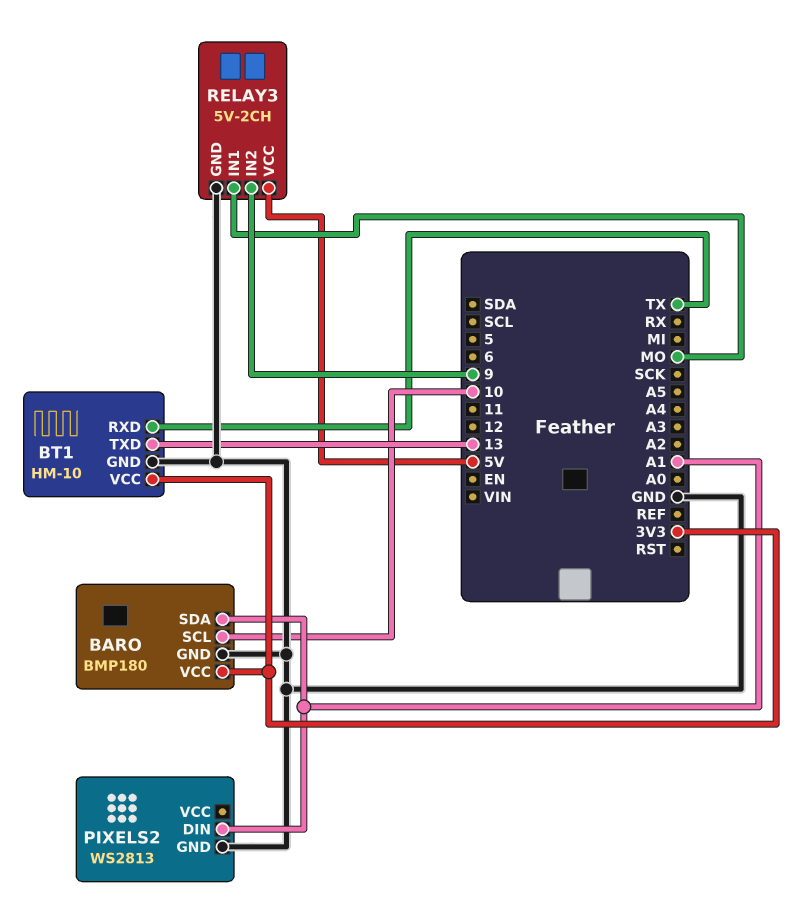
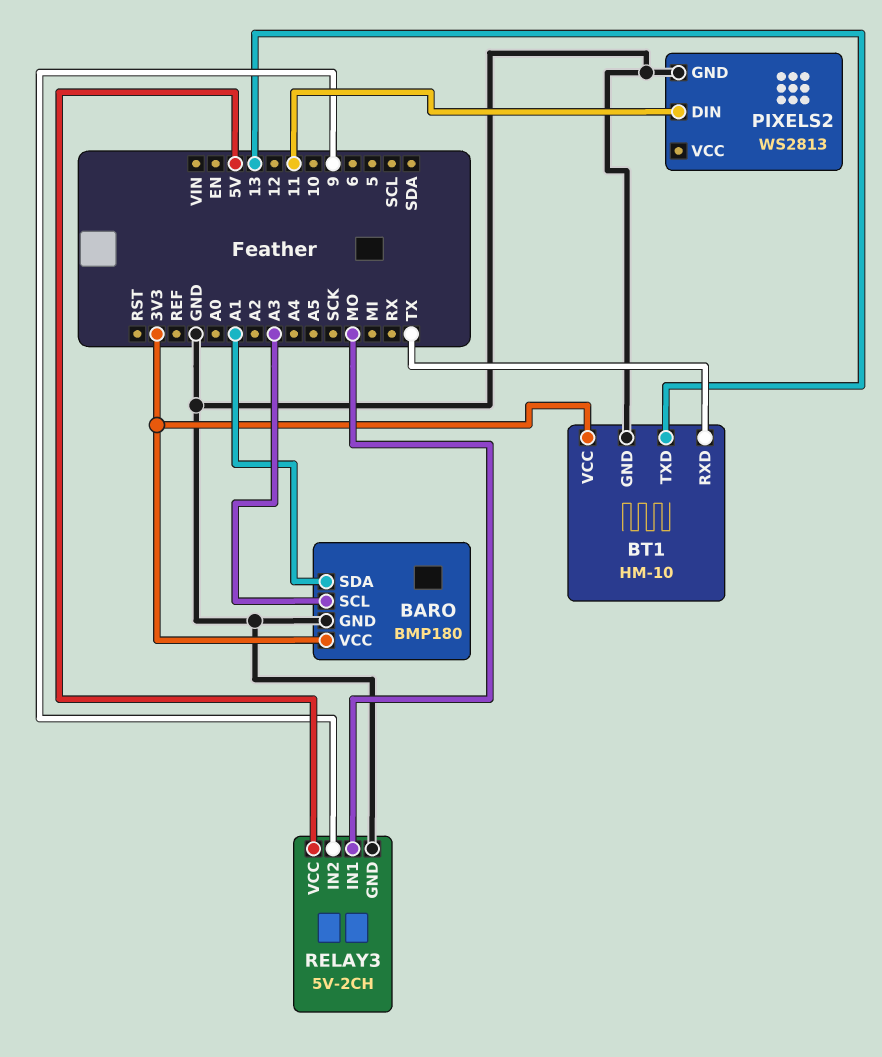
BARO pin SCL: 10 -> A3
PIXELS2 pin DIN: A1 -> 11

